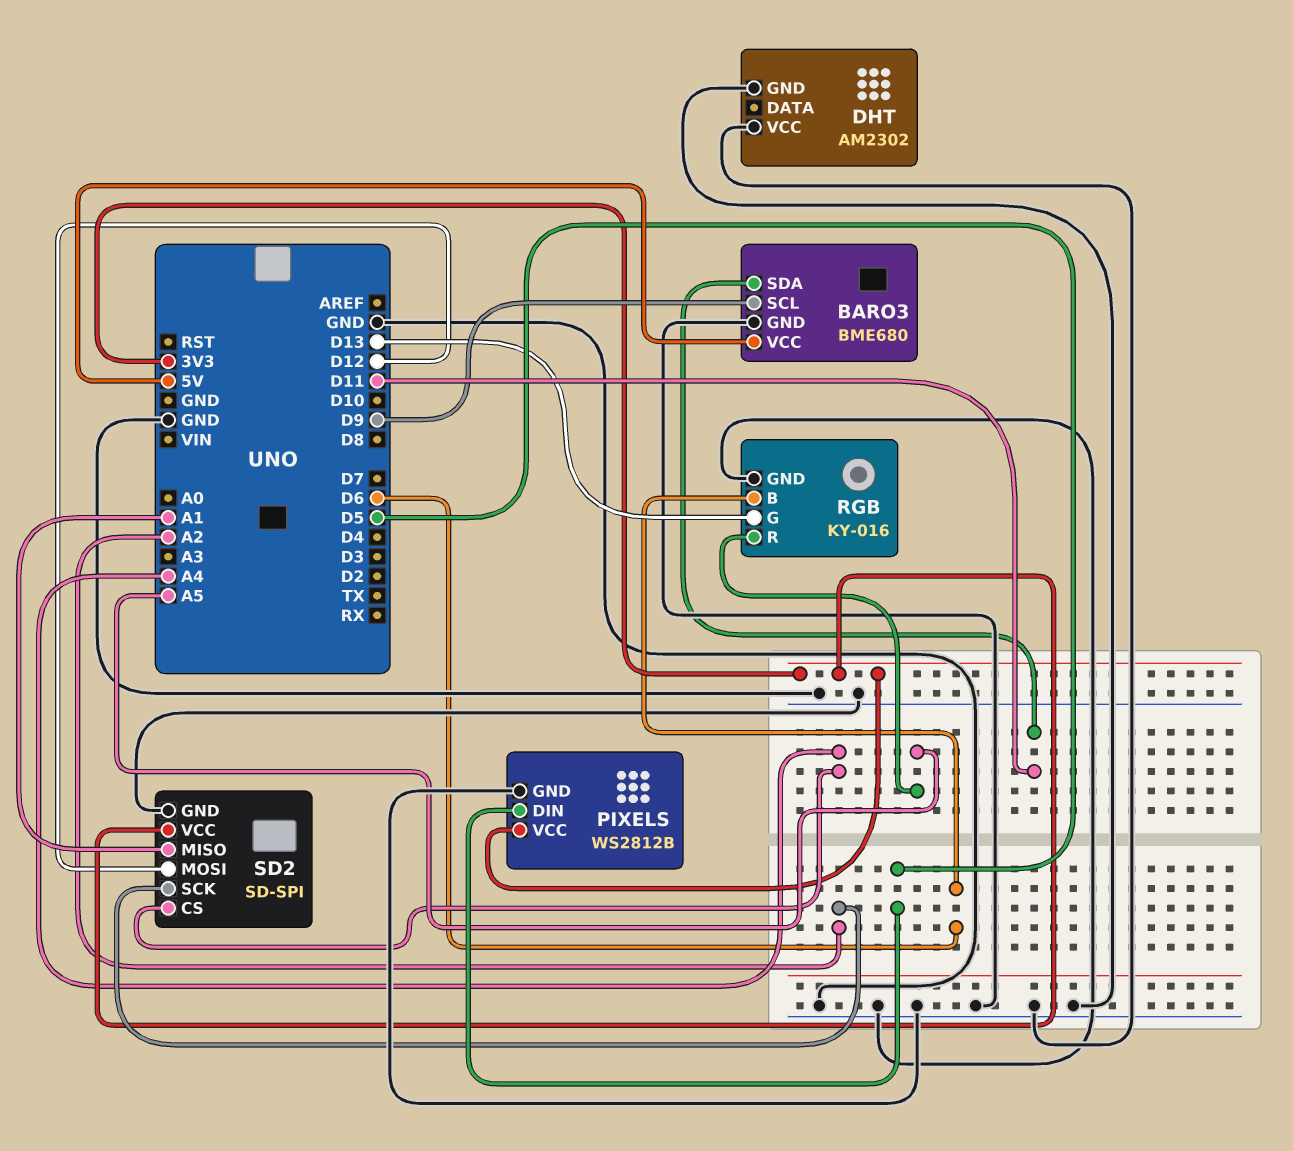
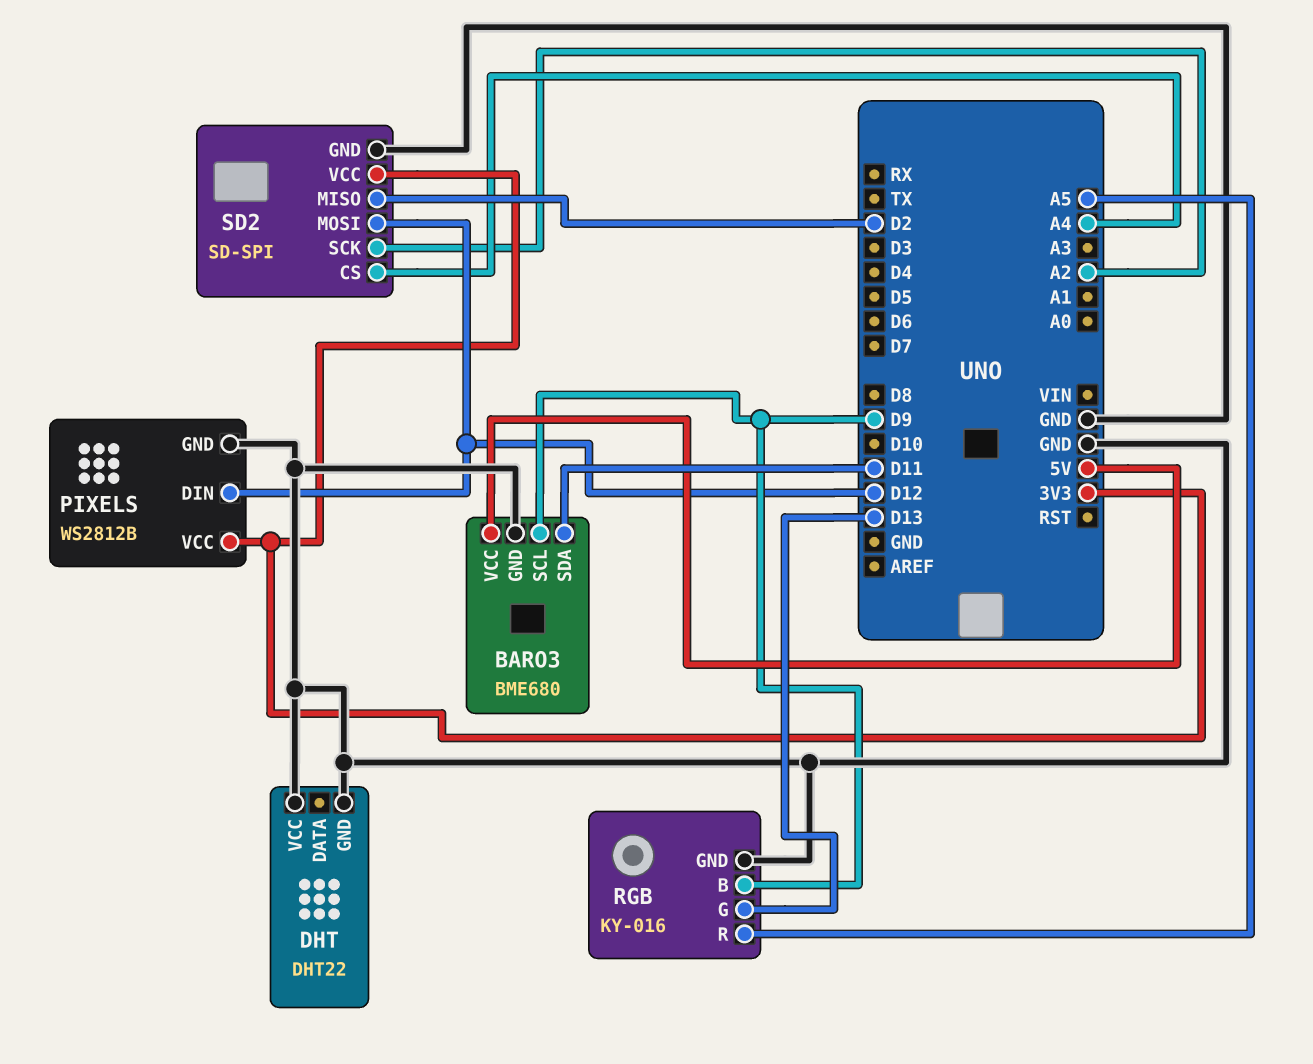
DHT: AM2302 -> DHT22
PIXELS pin DIN: D5 -> D12
RGB pin B: D6 -> D9
SD2 pin MISO: A1 -> D2

